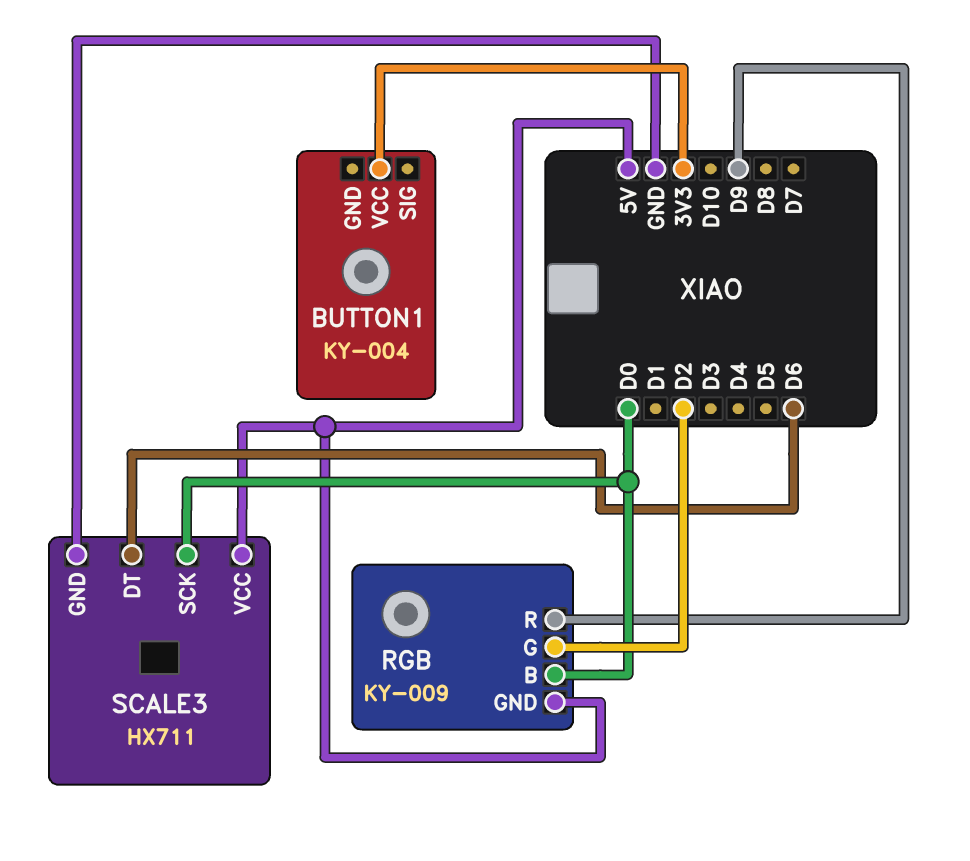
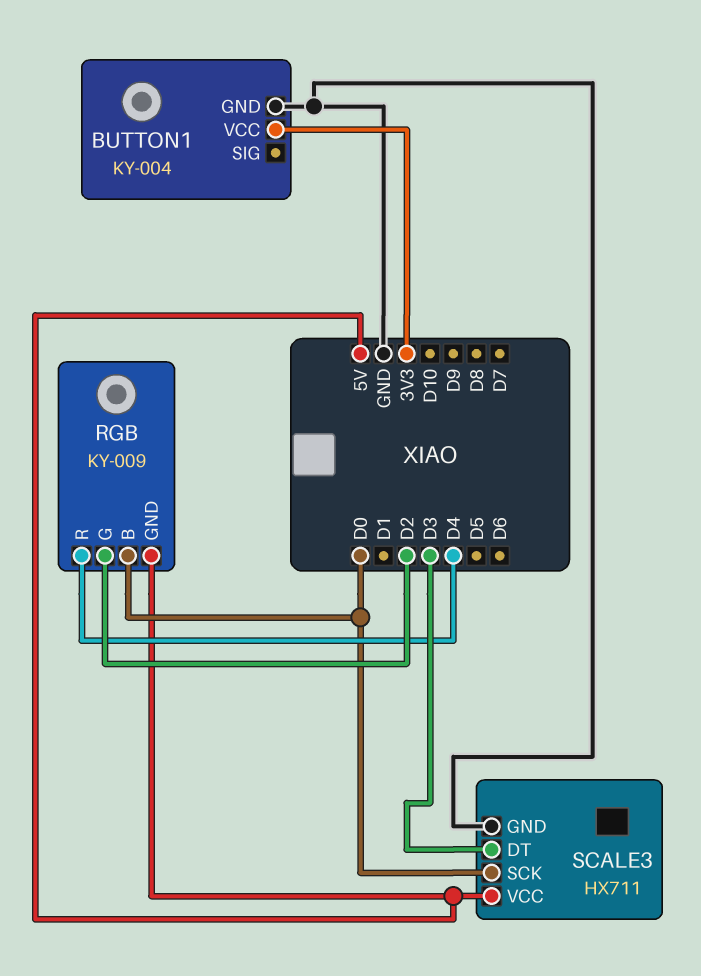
BUTTON1 pin GND: none -> GND
RGB pin R: D9 -> D4
SCALE3 pin DT: D6 -> D3

